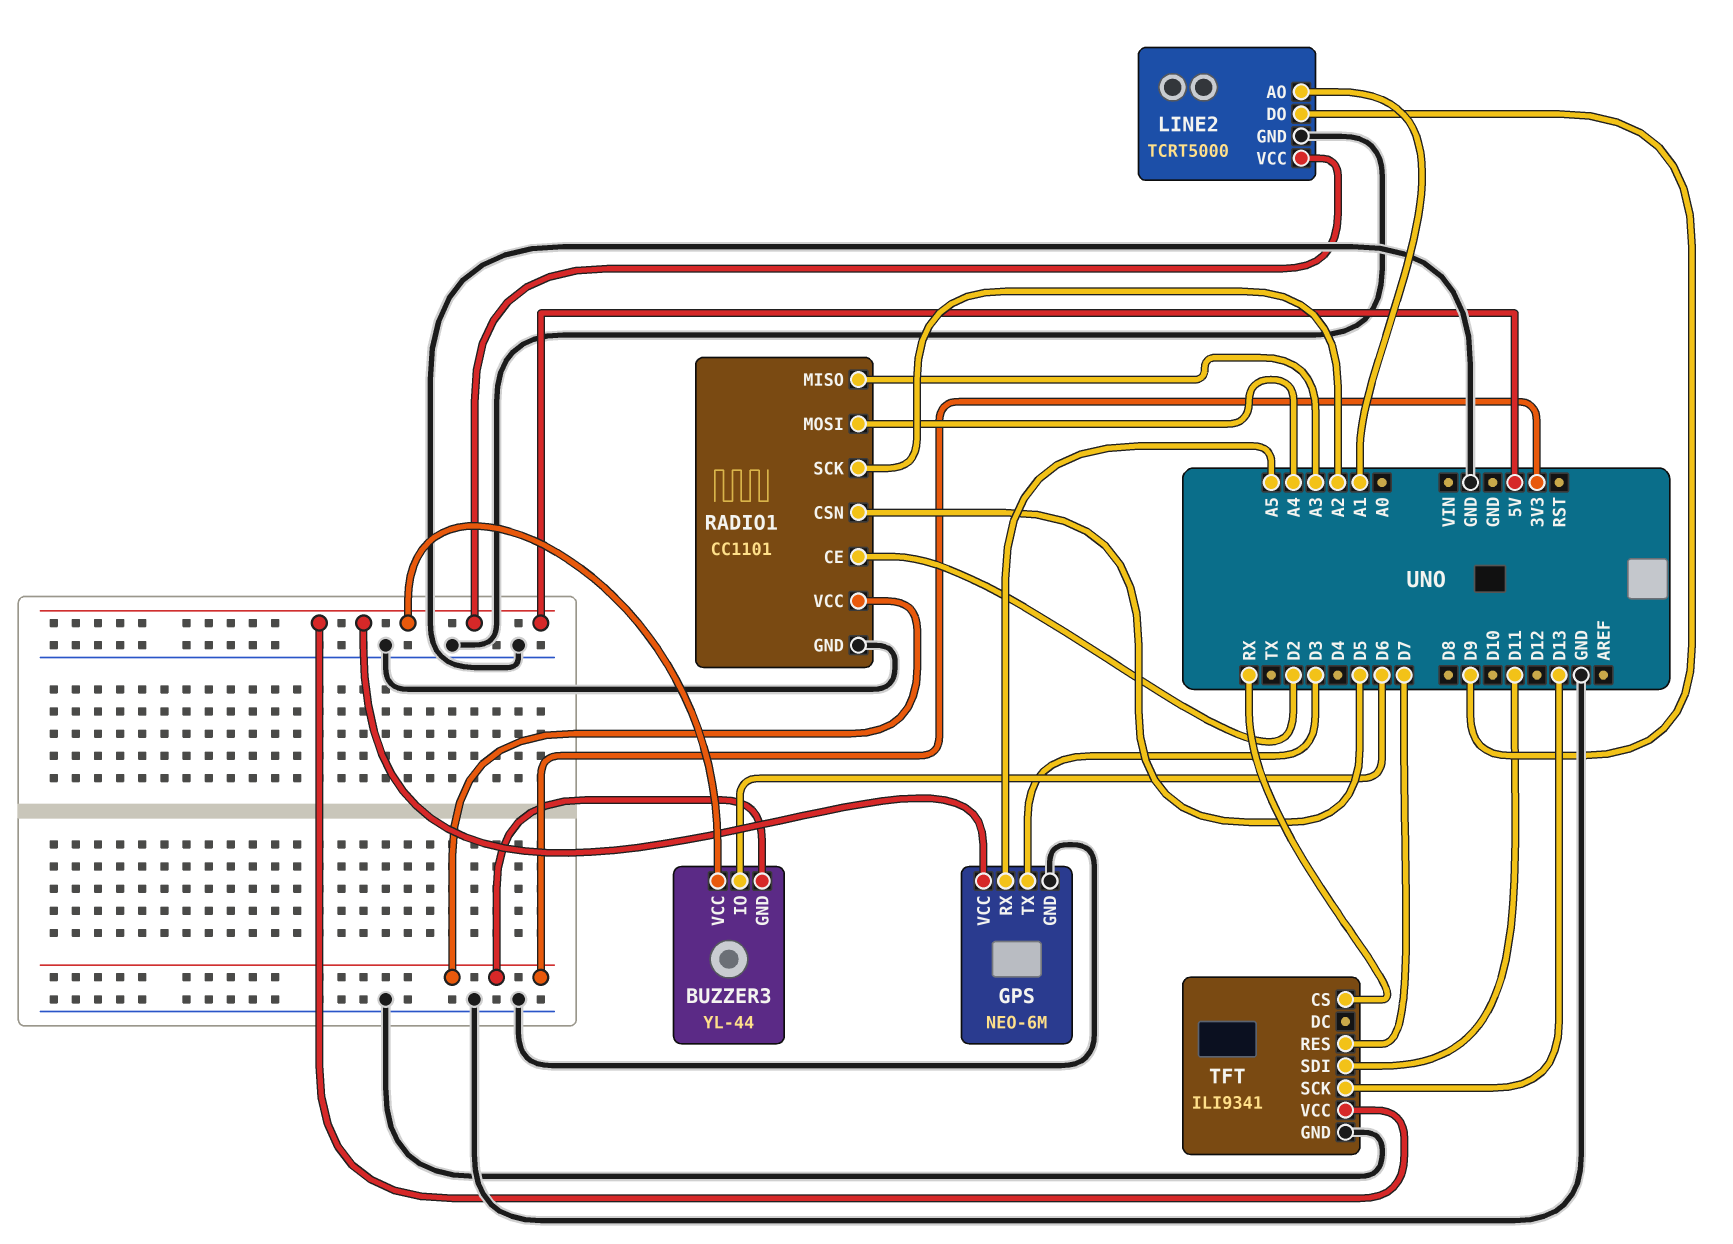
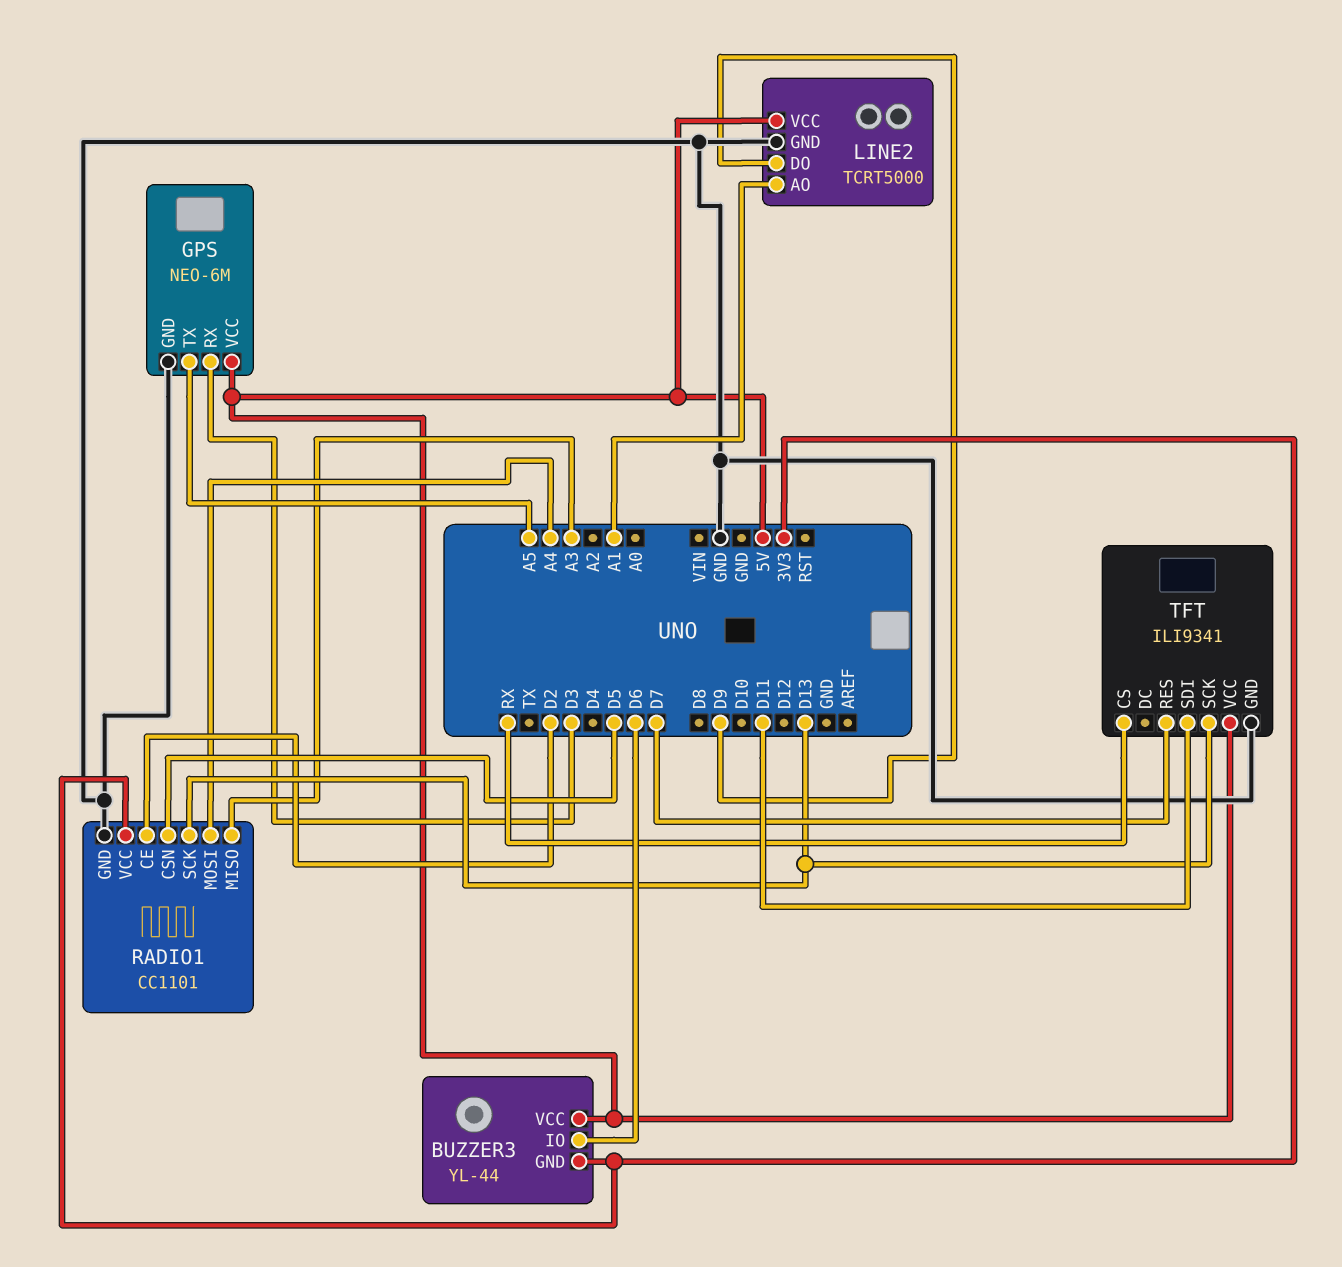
GPS pin RX: A5 -> D3
GPS pin TX: D3 -> A5
RADIO1 pin SCK: A2 -> D13

